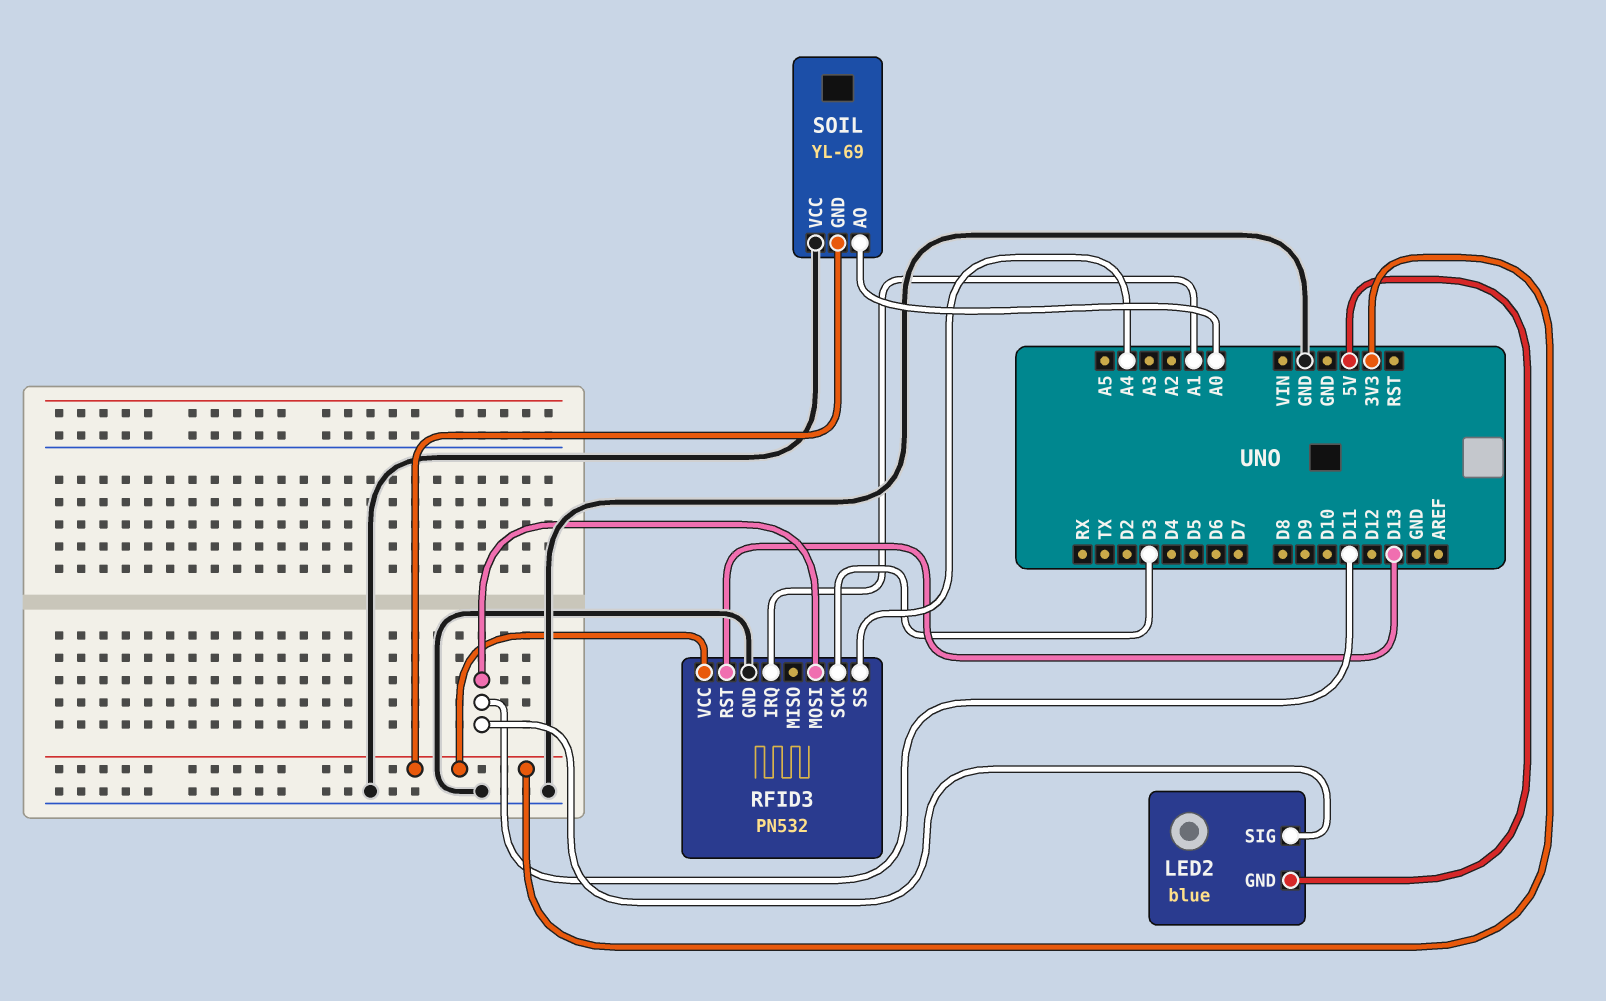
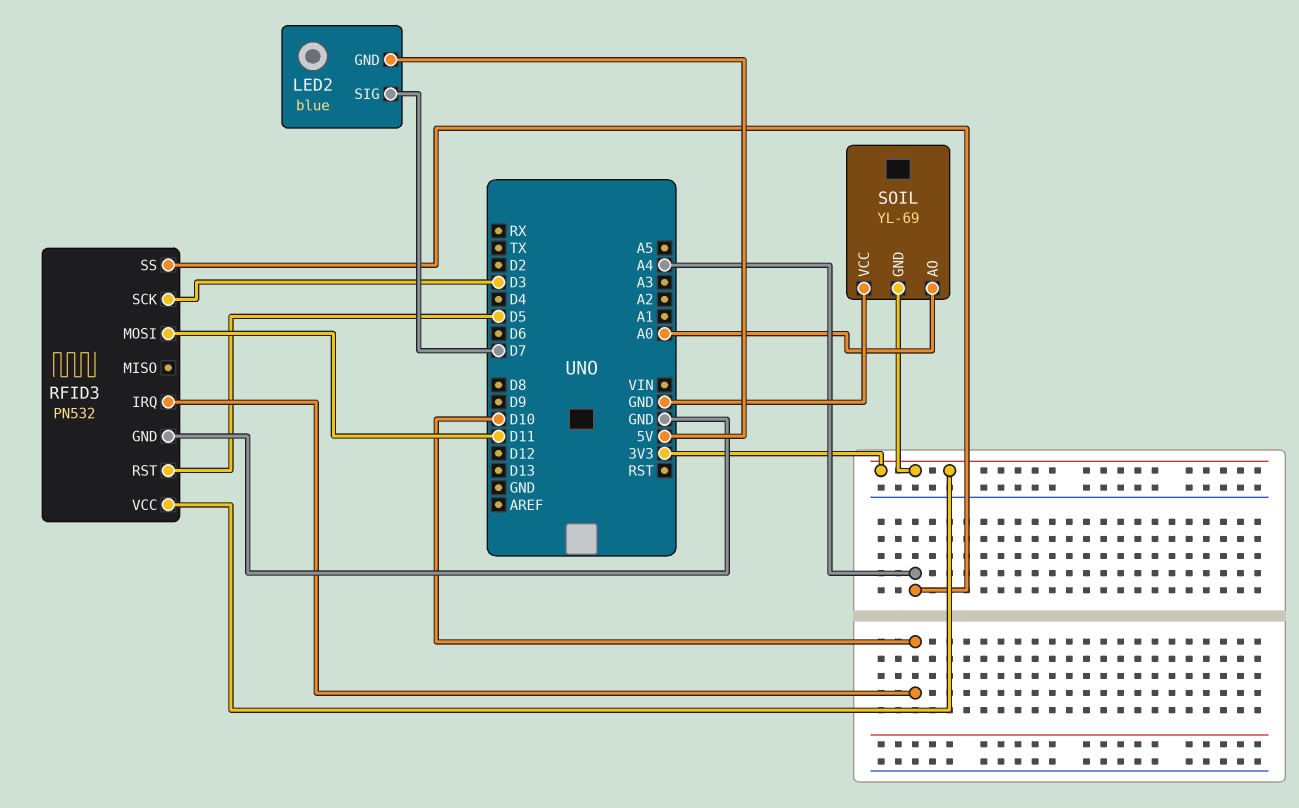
LED2 pin SIG: D11 -> D7
RFID3 pin IRQ: A1 -> D10
RFID3 pin RST: D13 -> D5

